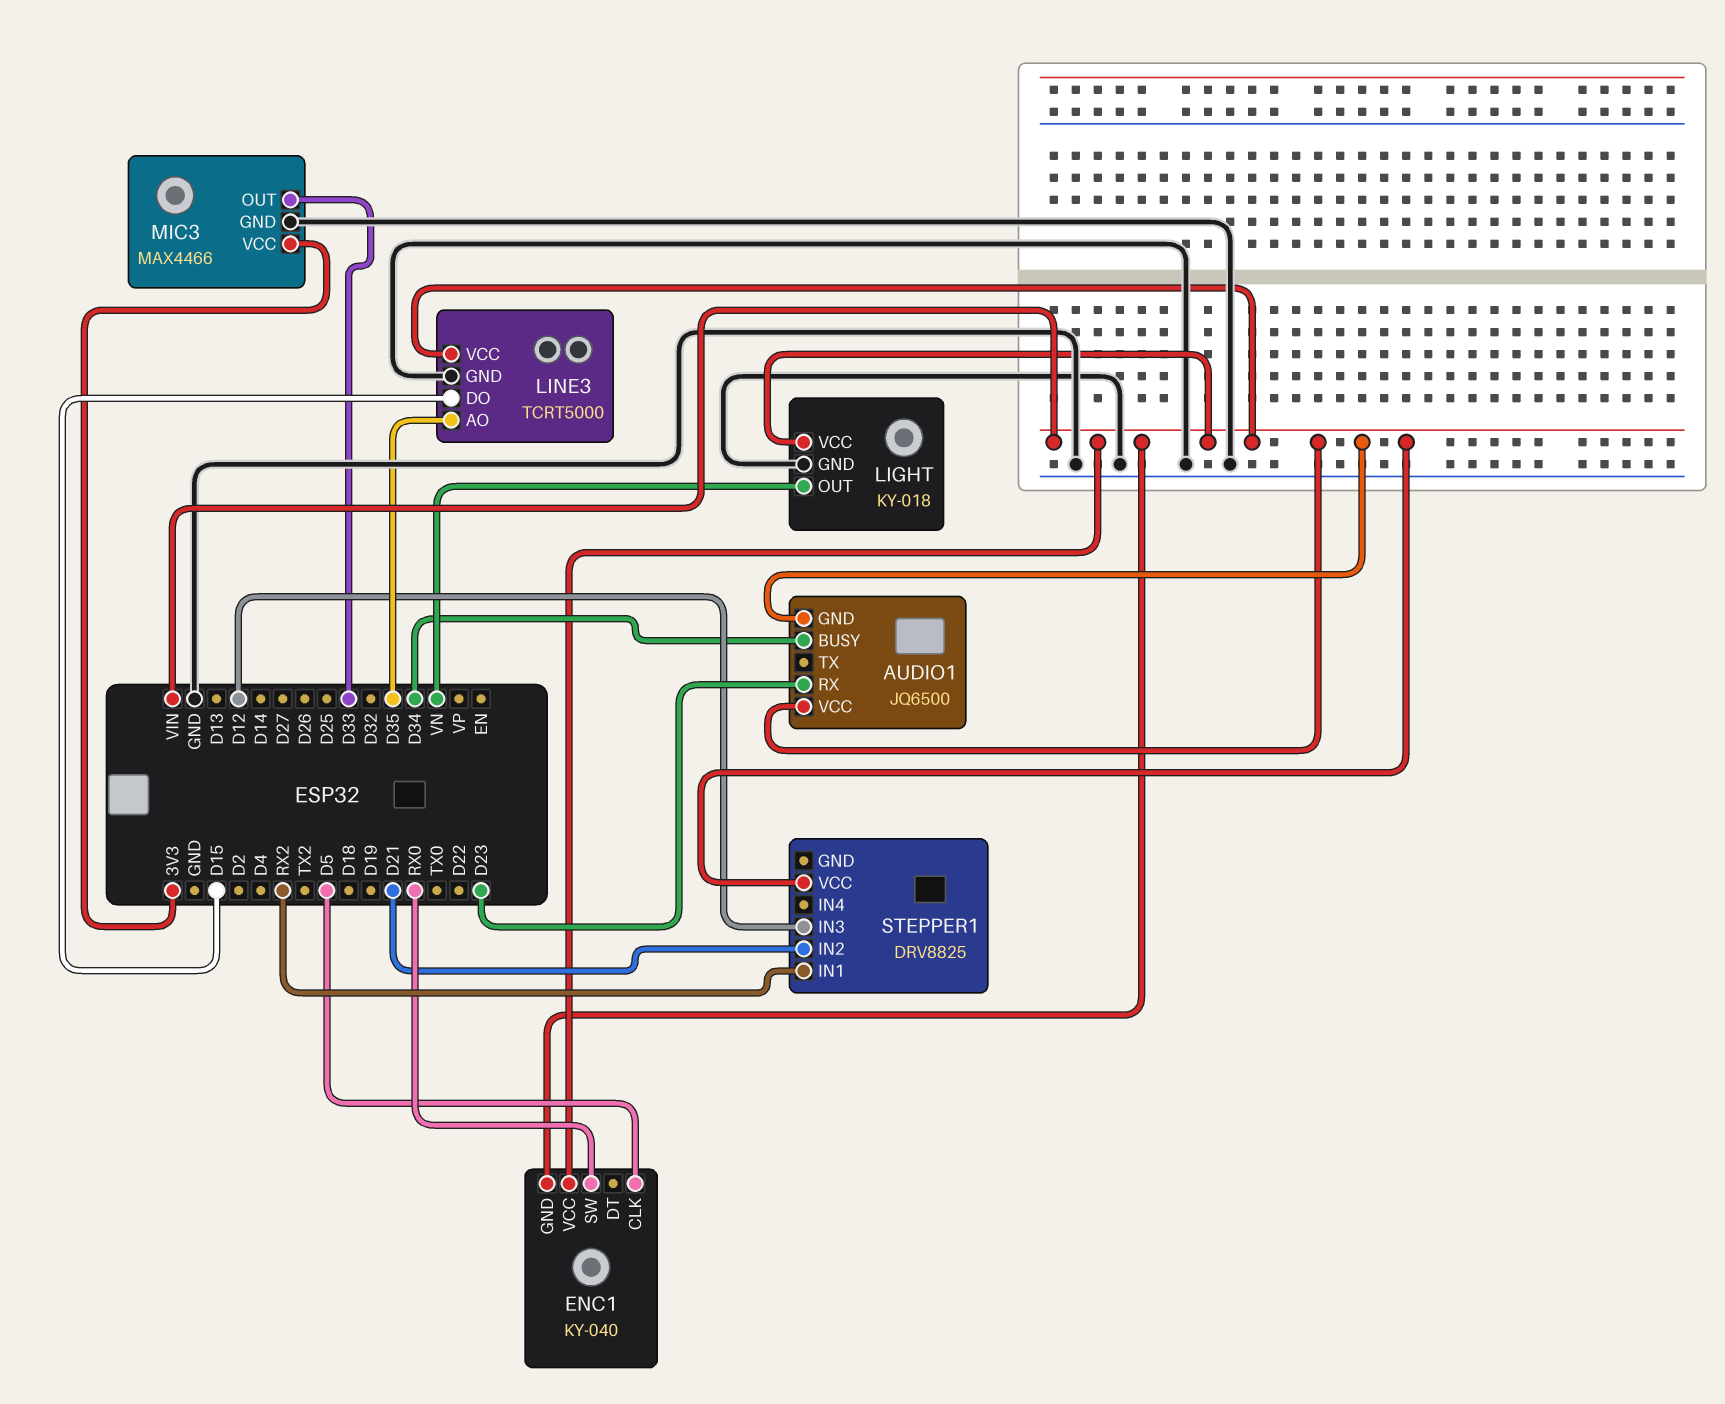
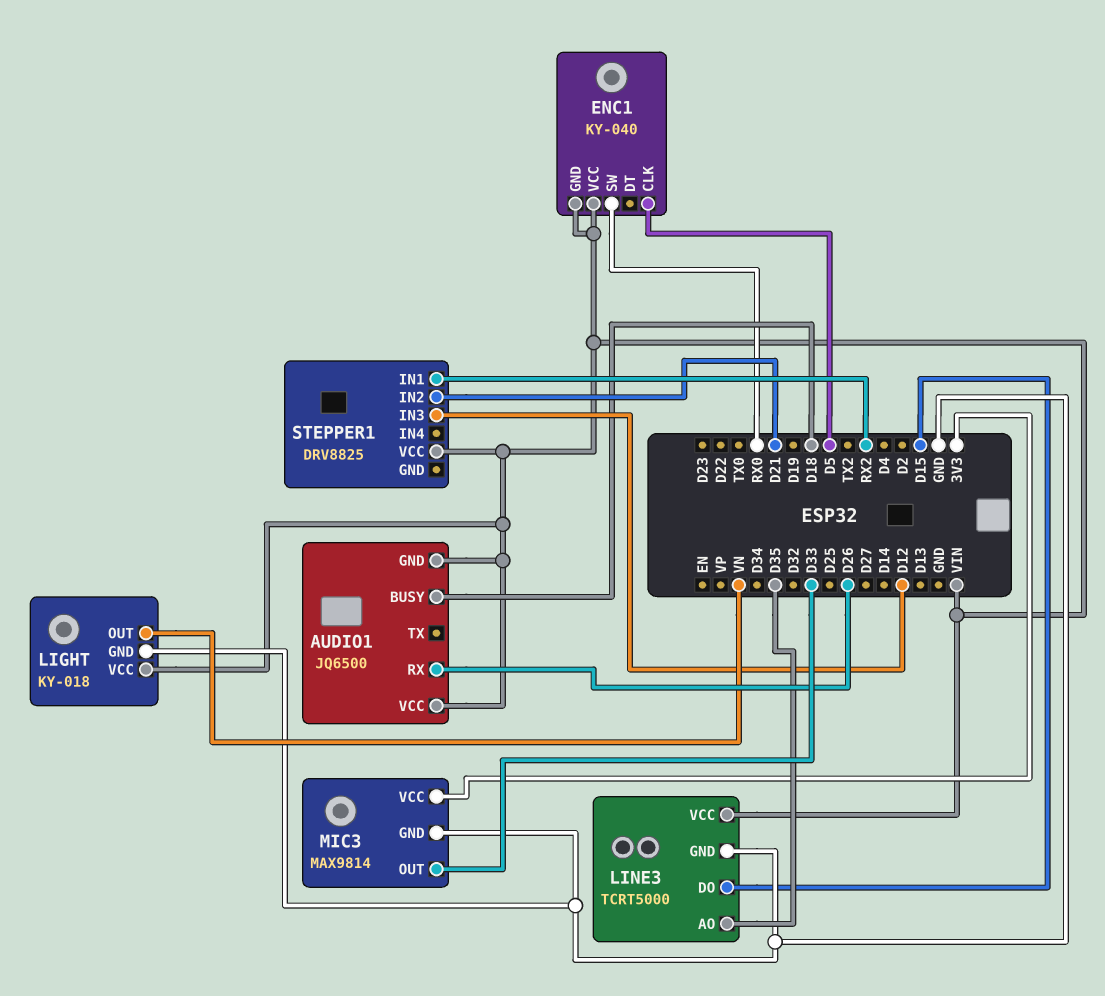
AUDIO1 pin BUSY: D34 -> D18
AUDIO1 pin RX: D23 -> D26
MIC3: MAX4466 -> MAX9814

